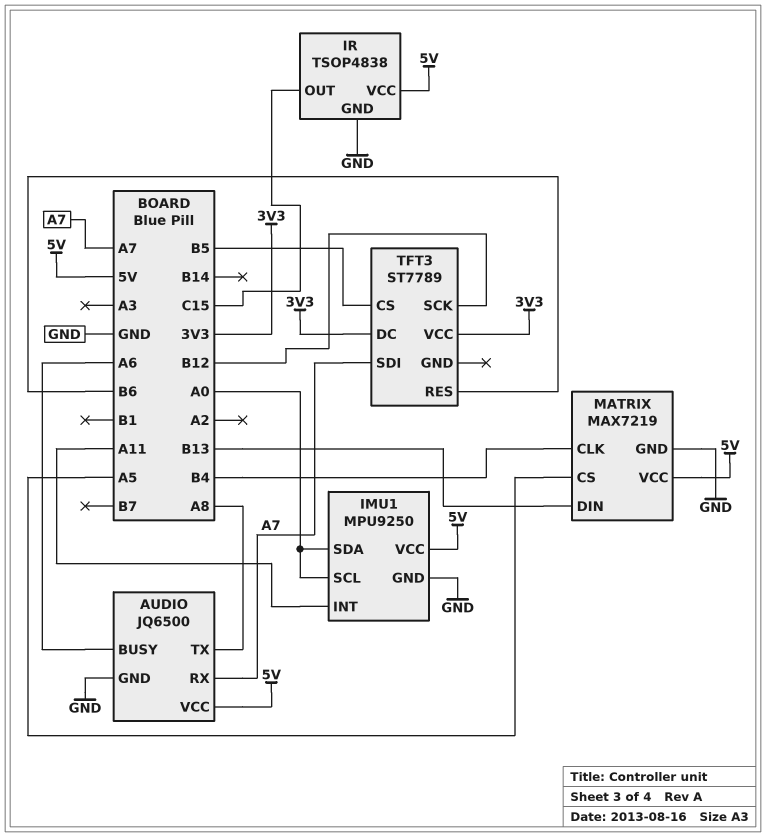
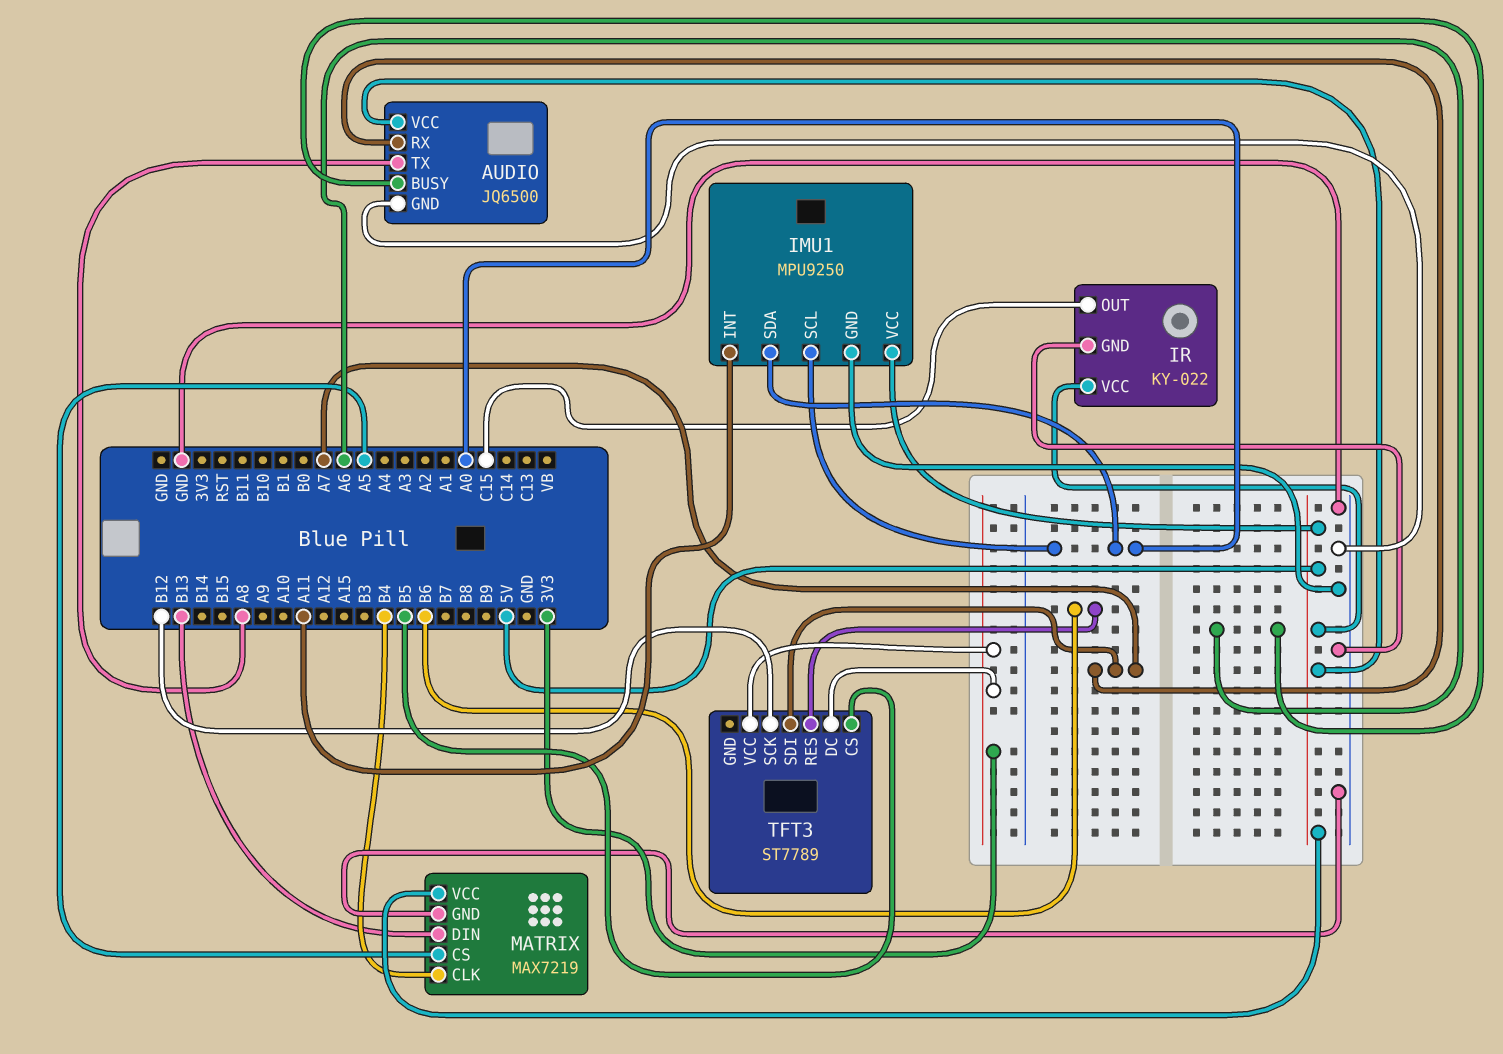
IR: TSOP4838 -> KY-022

